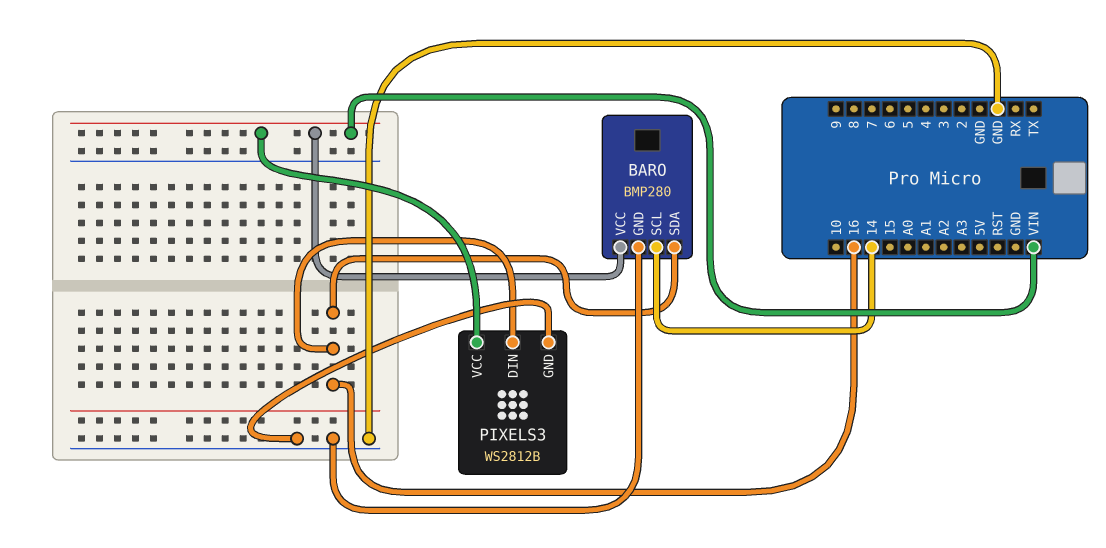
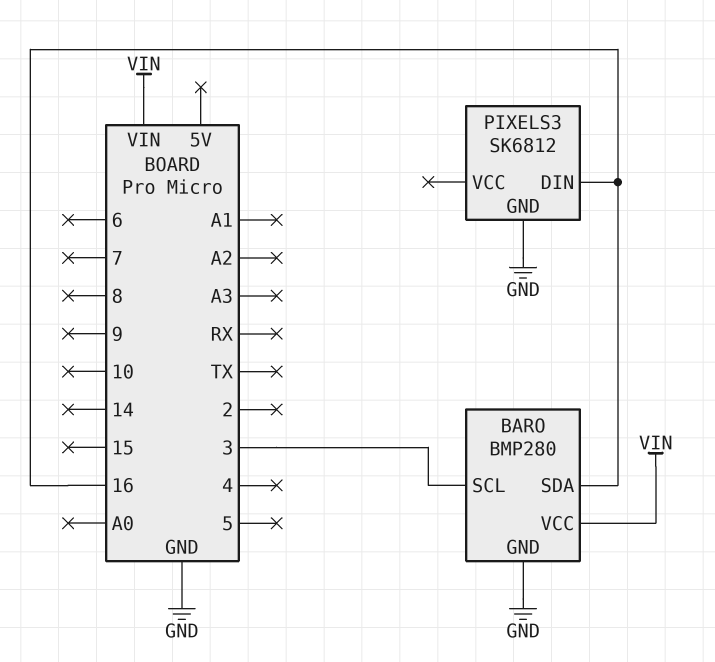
BARO pin SCL: 14 -> 3
PIXELS3: WS2812B -> SK6812
PIXELS3 pin VCC: VIN -> none

